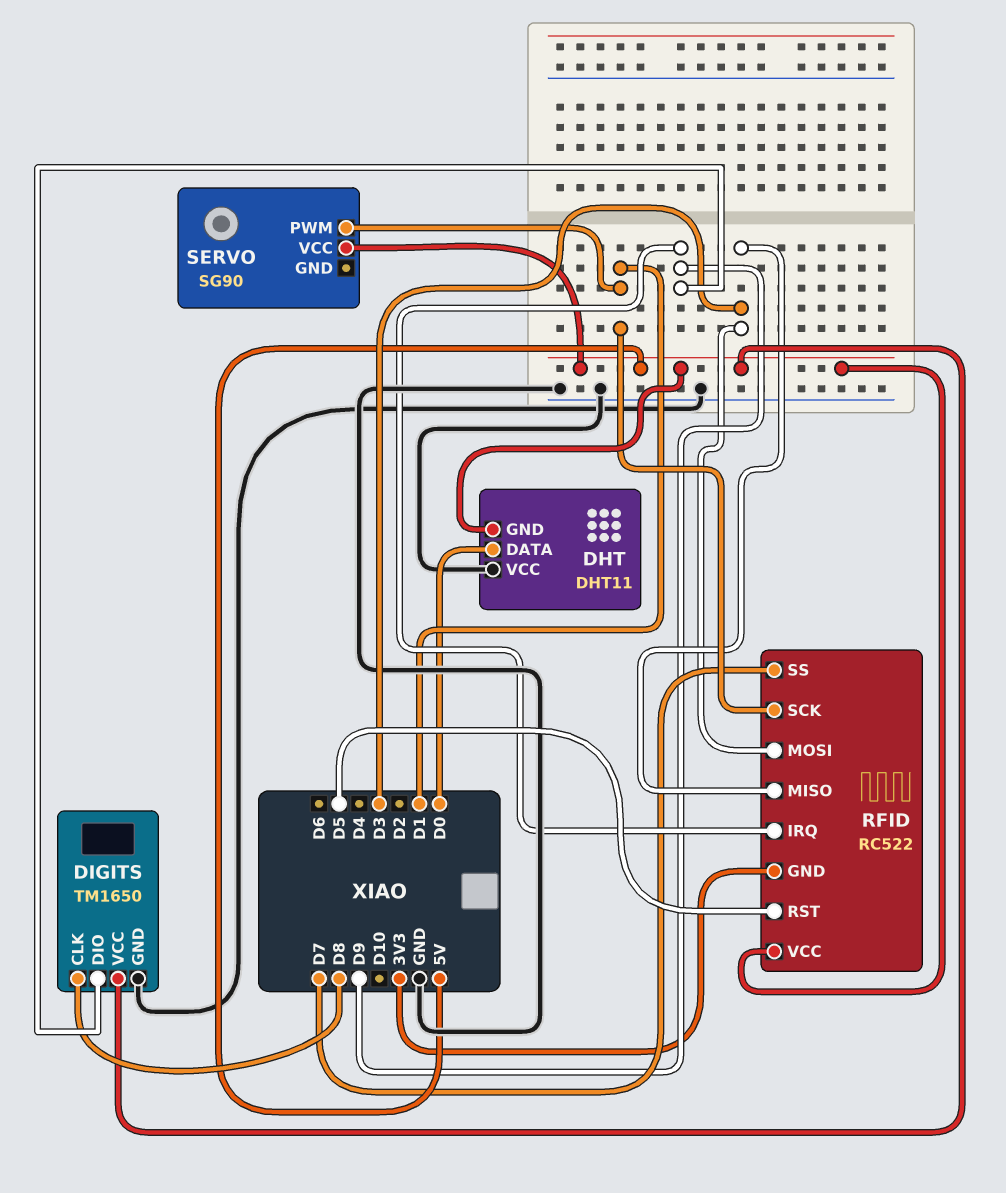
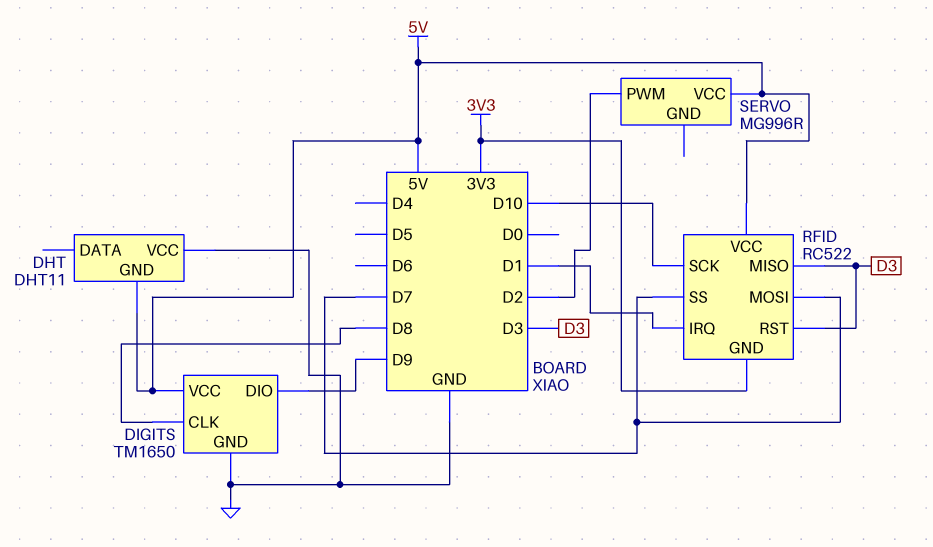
DHT pin DATA: D0 -> none
RFID pin IRQ: D9 -> D1
RFID pin MOSI: D3 -> D7
RFID pin RST: D5 -> D3
RFID pin SCK: D1 -> D10
SERVO: SG90 -> MG996R
SERVO pin PWM: D1 -> D2

